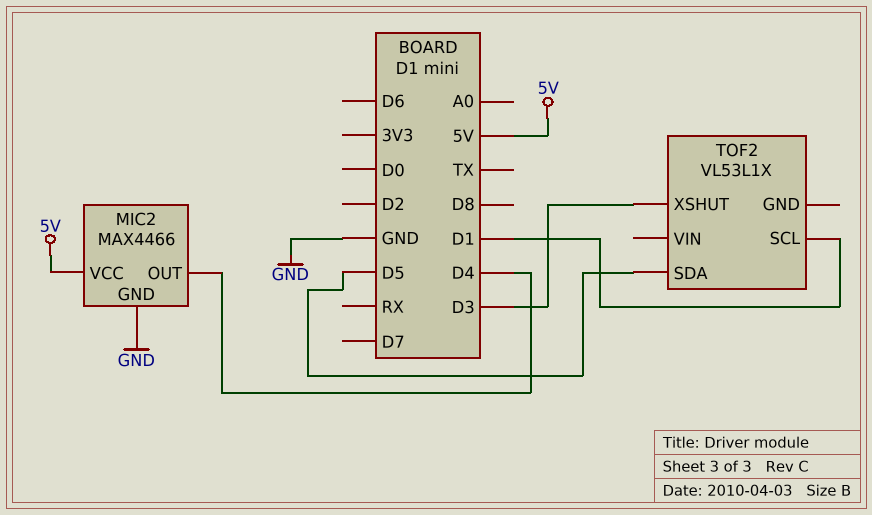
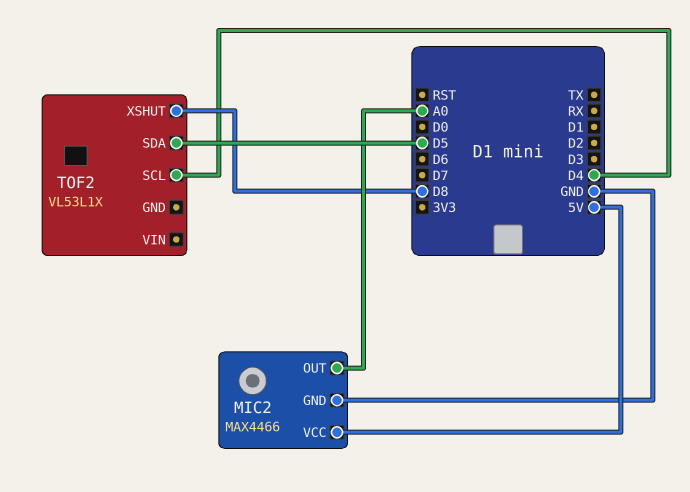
MIC2 pin OUT: D4 -> A0
TOF2 pin SCL: D1 -> D4
TOF2 pin XSHUT: D3 -> D8

